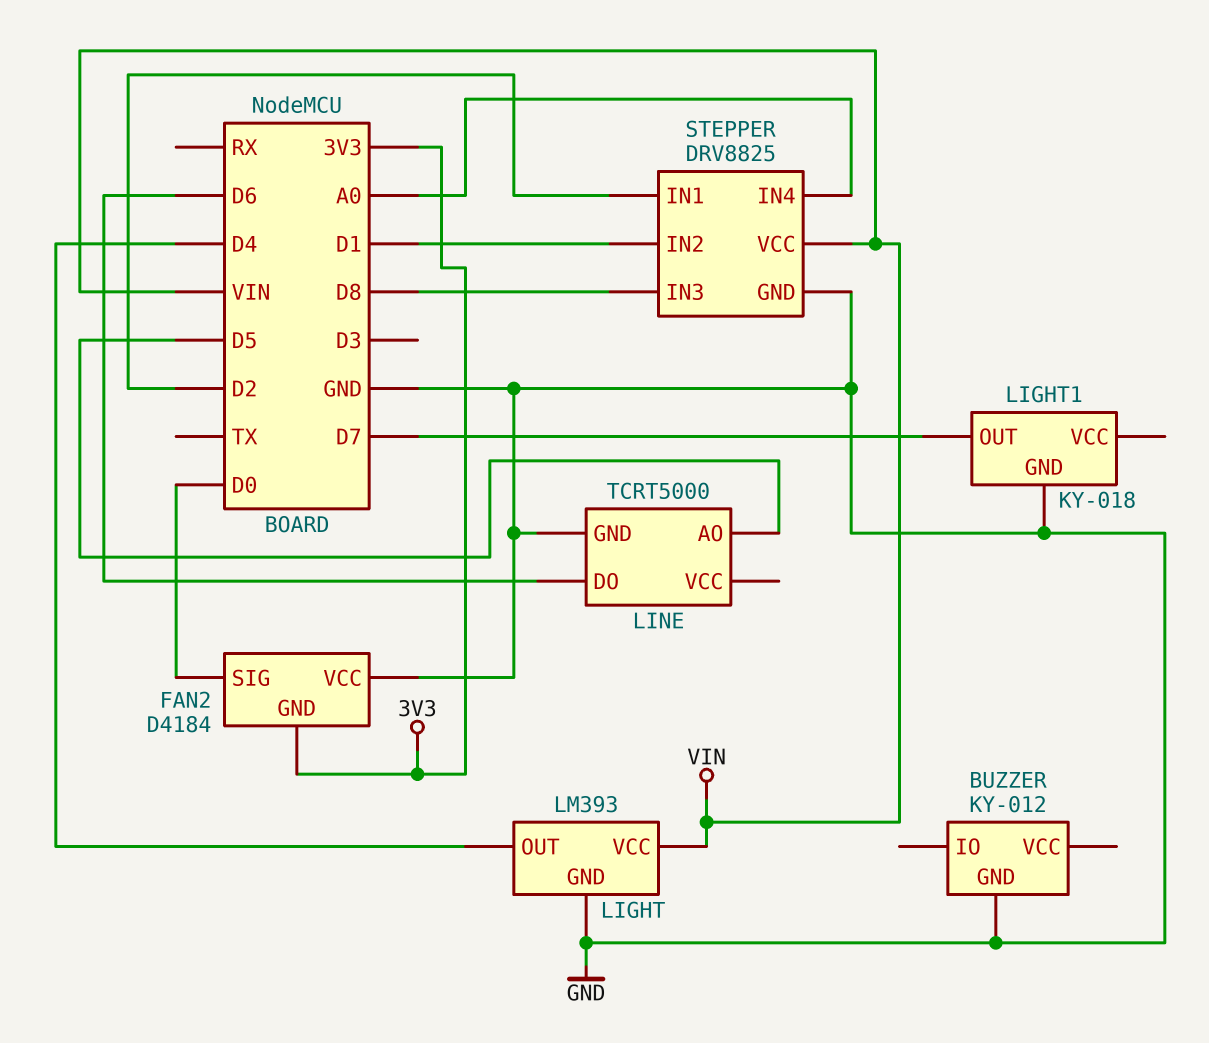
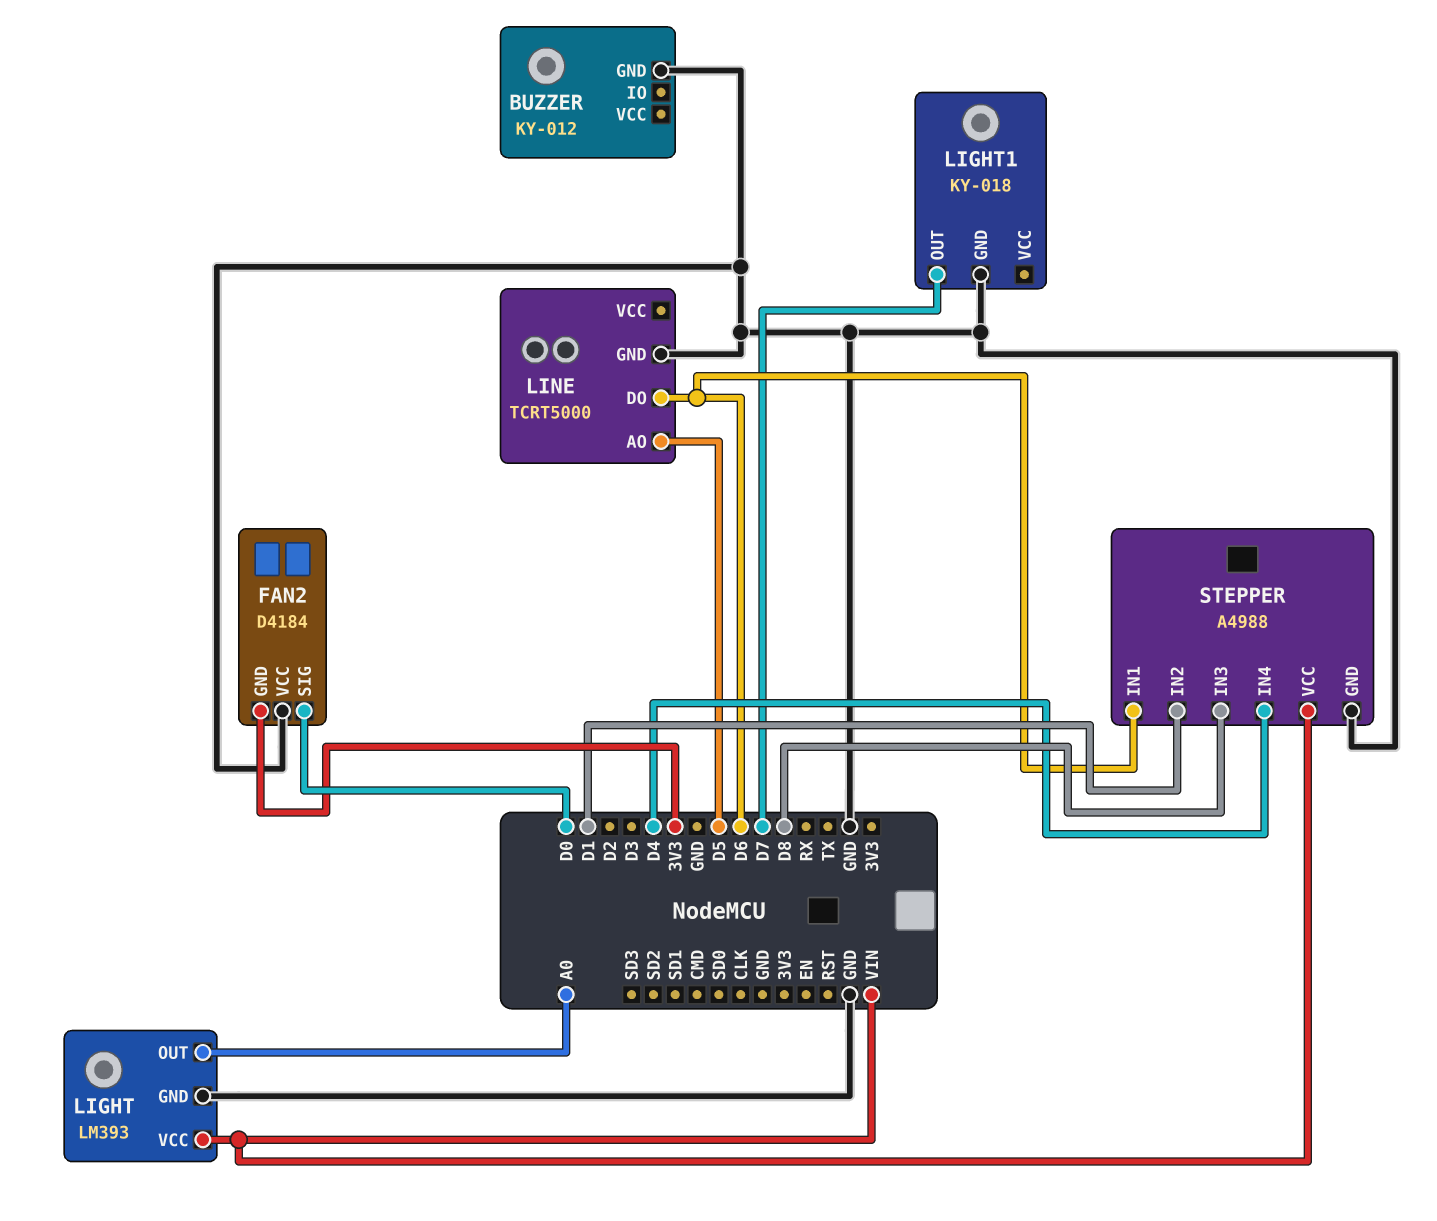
LIGHT pin OUT: D4 -> A0
STEPPER: DRV8825 -> A4988
STEPPER pin IN1: D2 -> D6
STEPPER pin IN4: A0 -> D4

